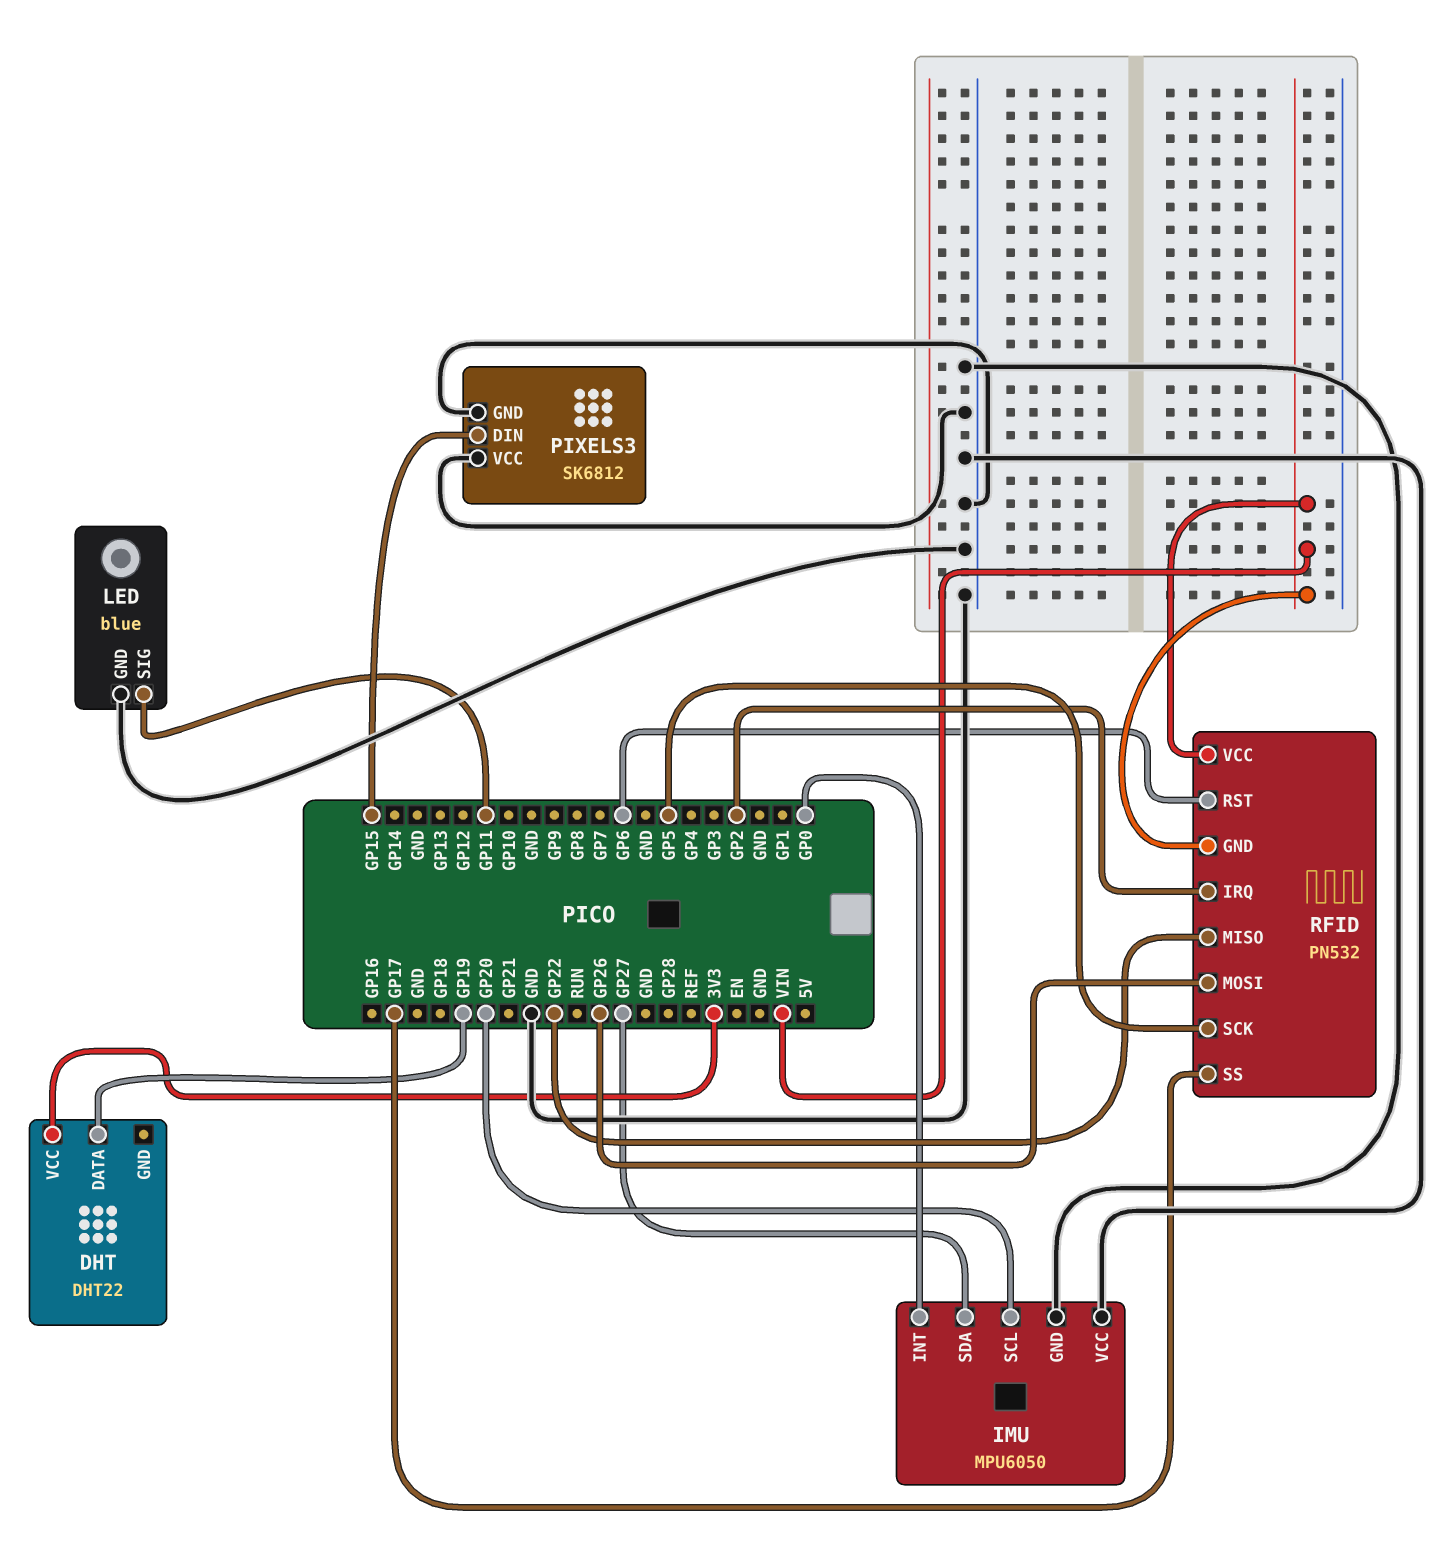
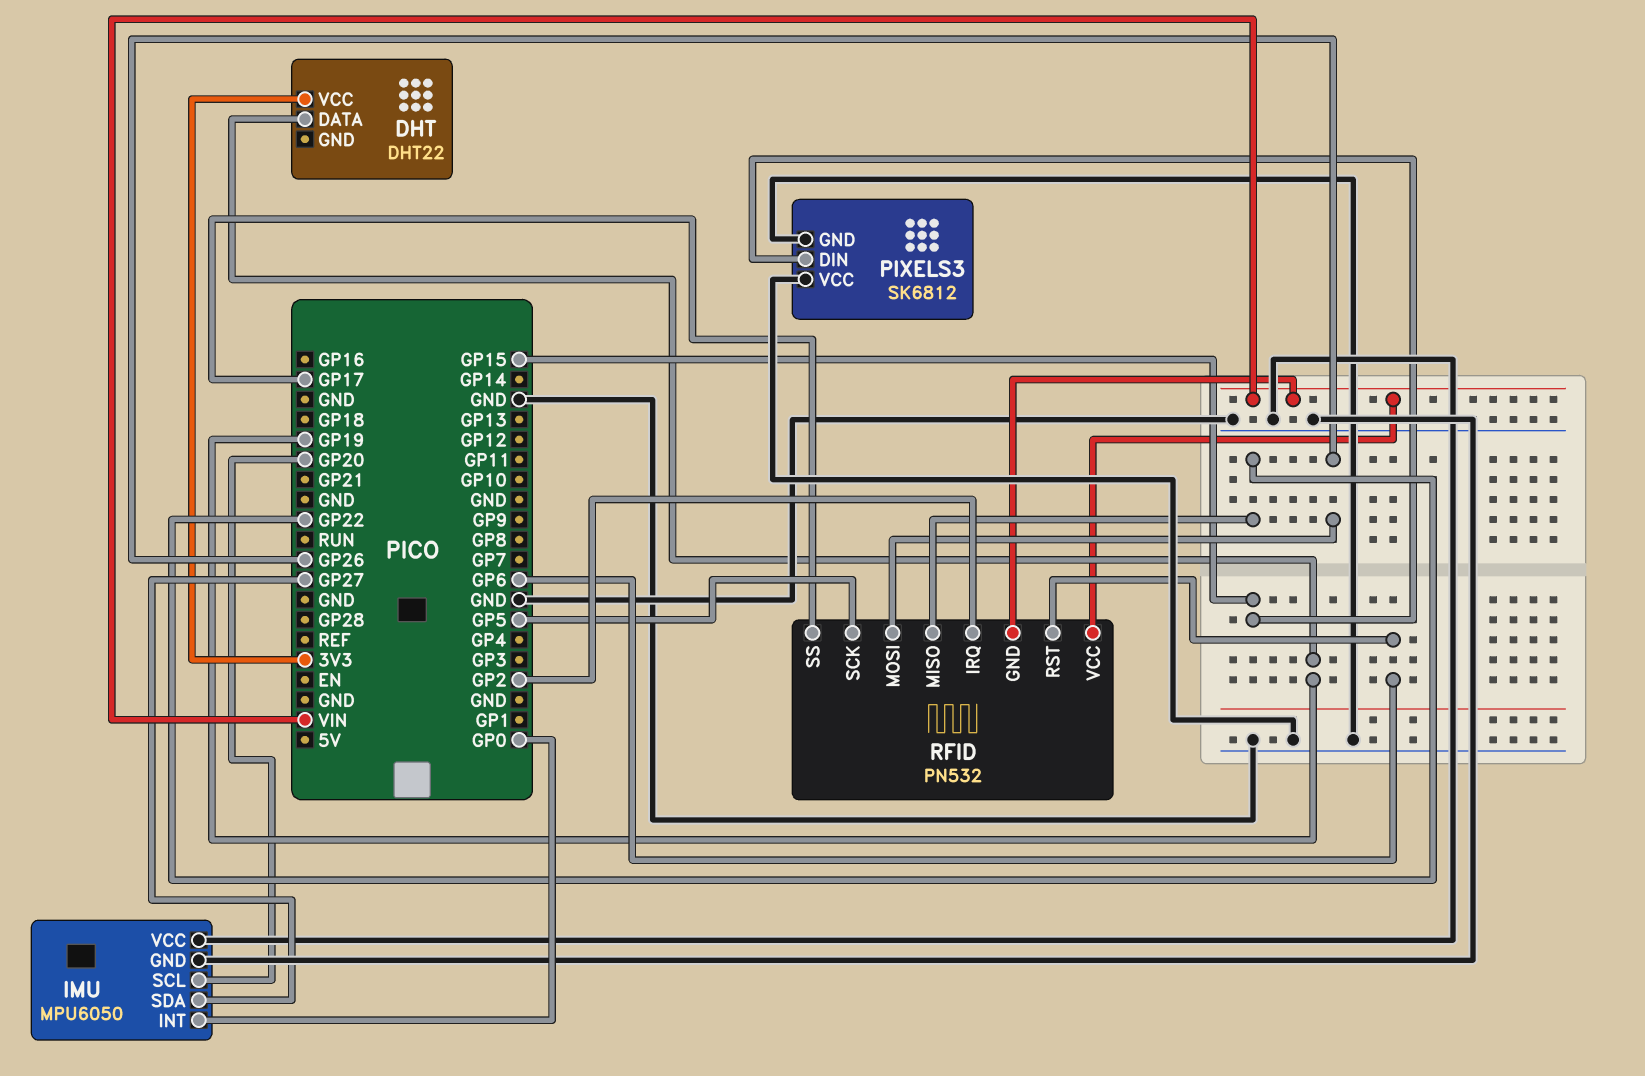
LED: blue -> none
LED pin GND: GND -> none
LED pin SIG: GP11 -> none

